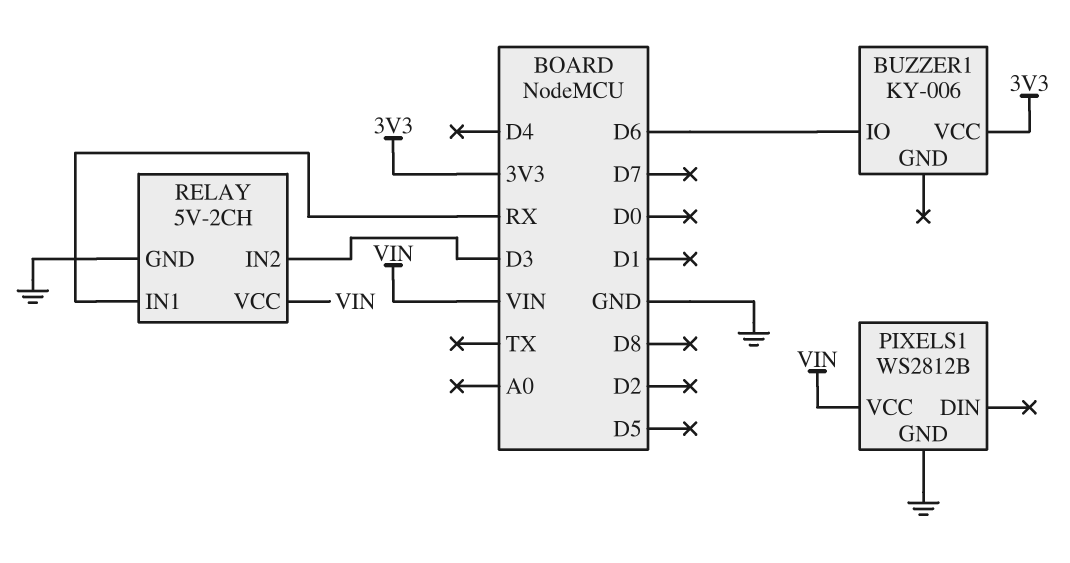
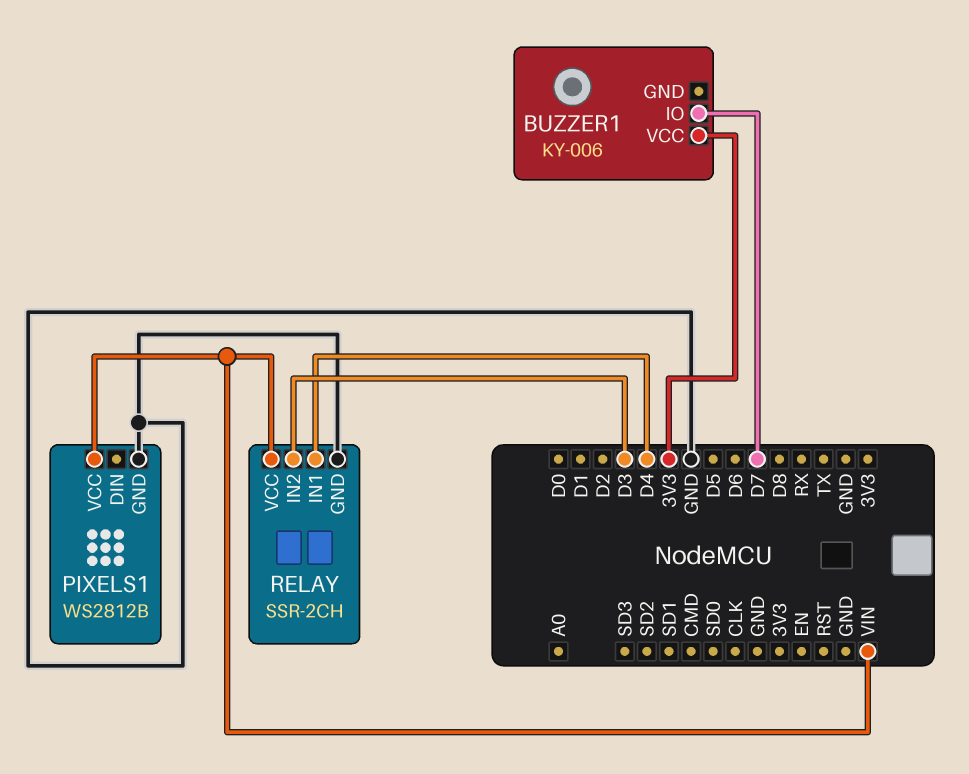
BUZZER1 pin IO: D6 -> D7
RELAY: 5V-2CH -> SSR-2CH
RELAY pin IN1: RX -> D4

